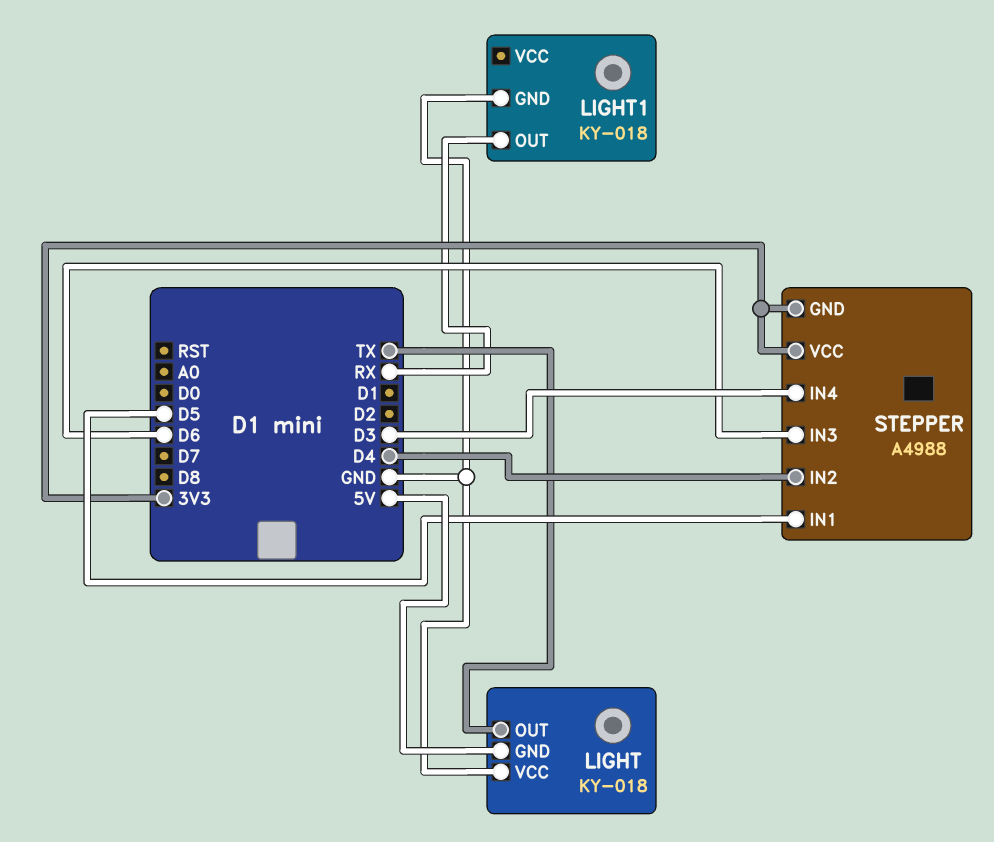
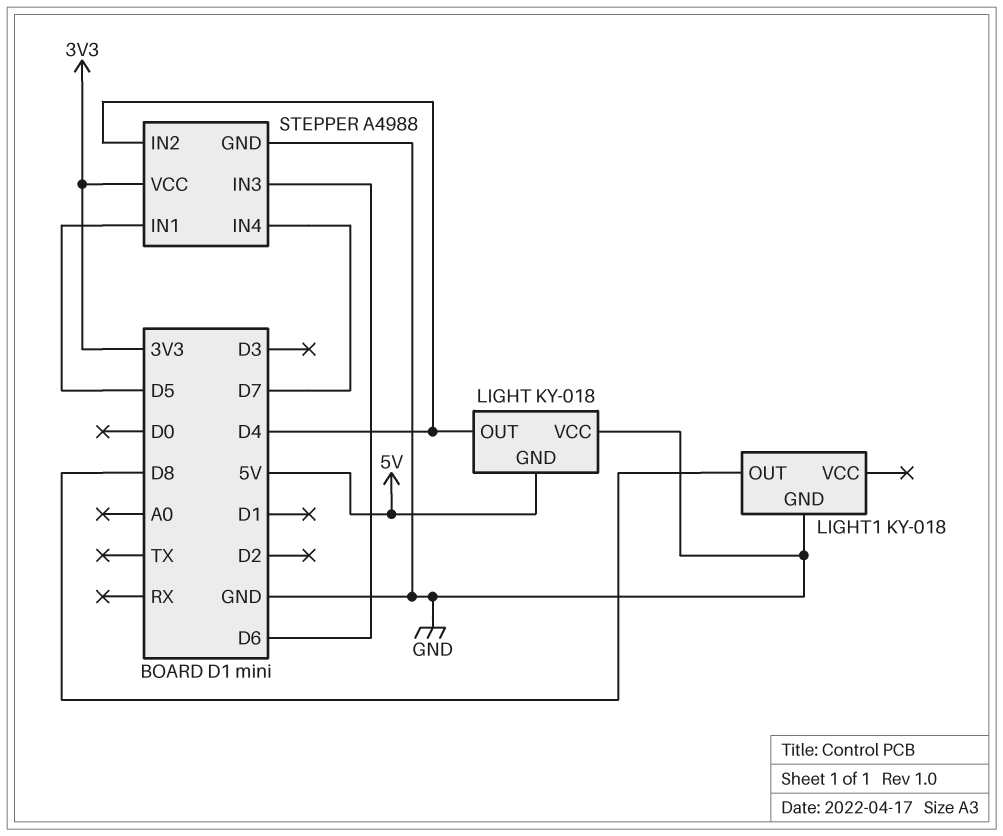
LIGHT pin OUT: TX -> D4
LIGHT1 pin OUT: RX -> D8
STEPPER pin GND: 3V3 -> GND
STEPPER pin IN4: D3 -> D7

